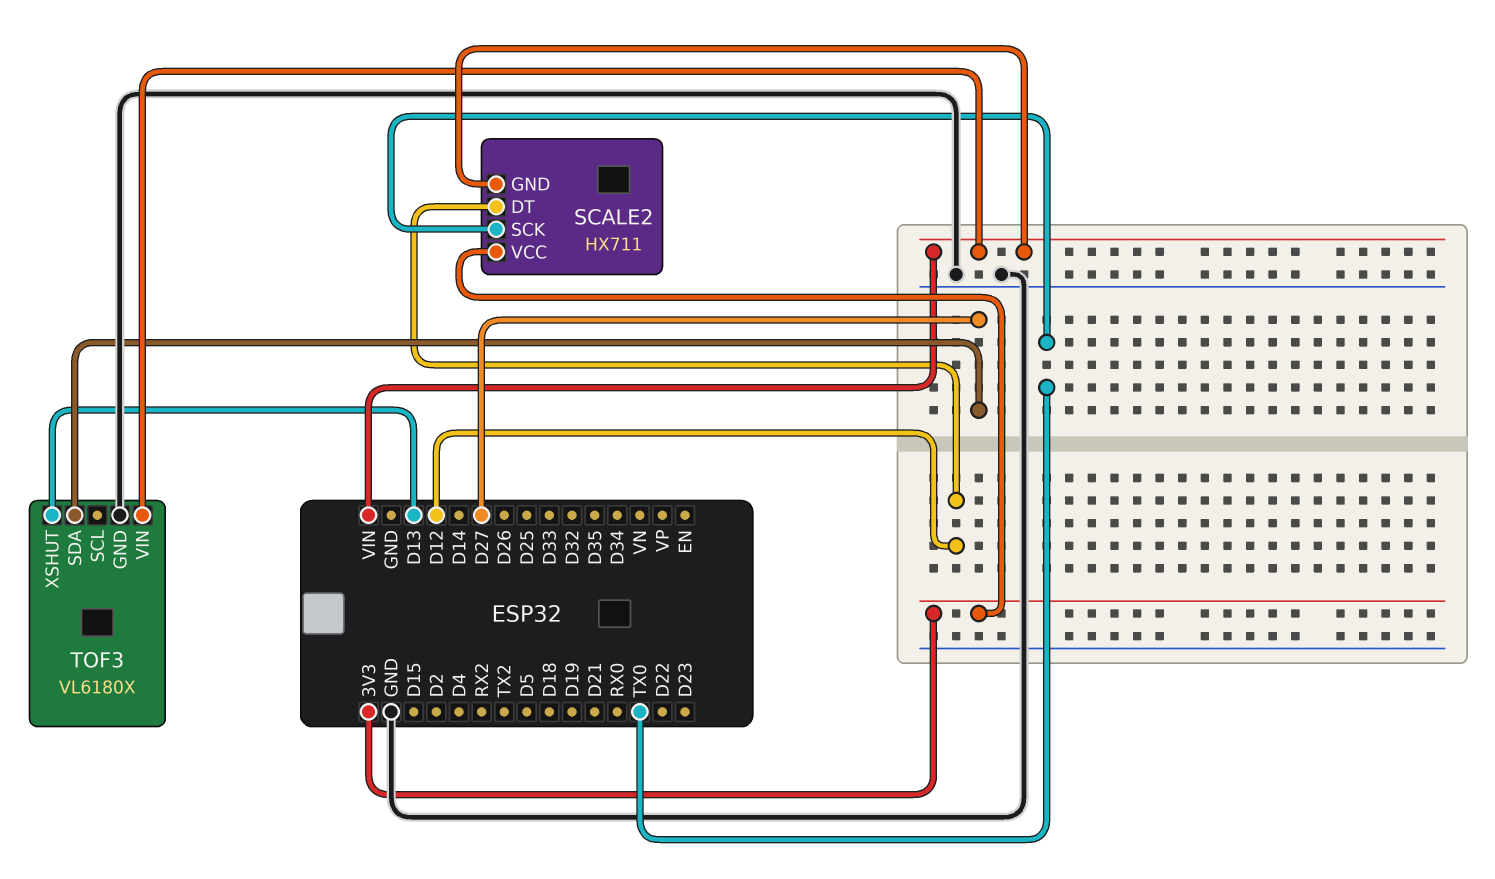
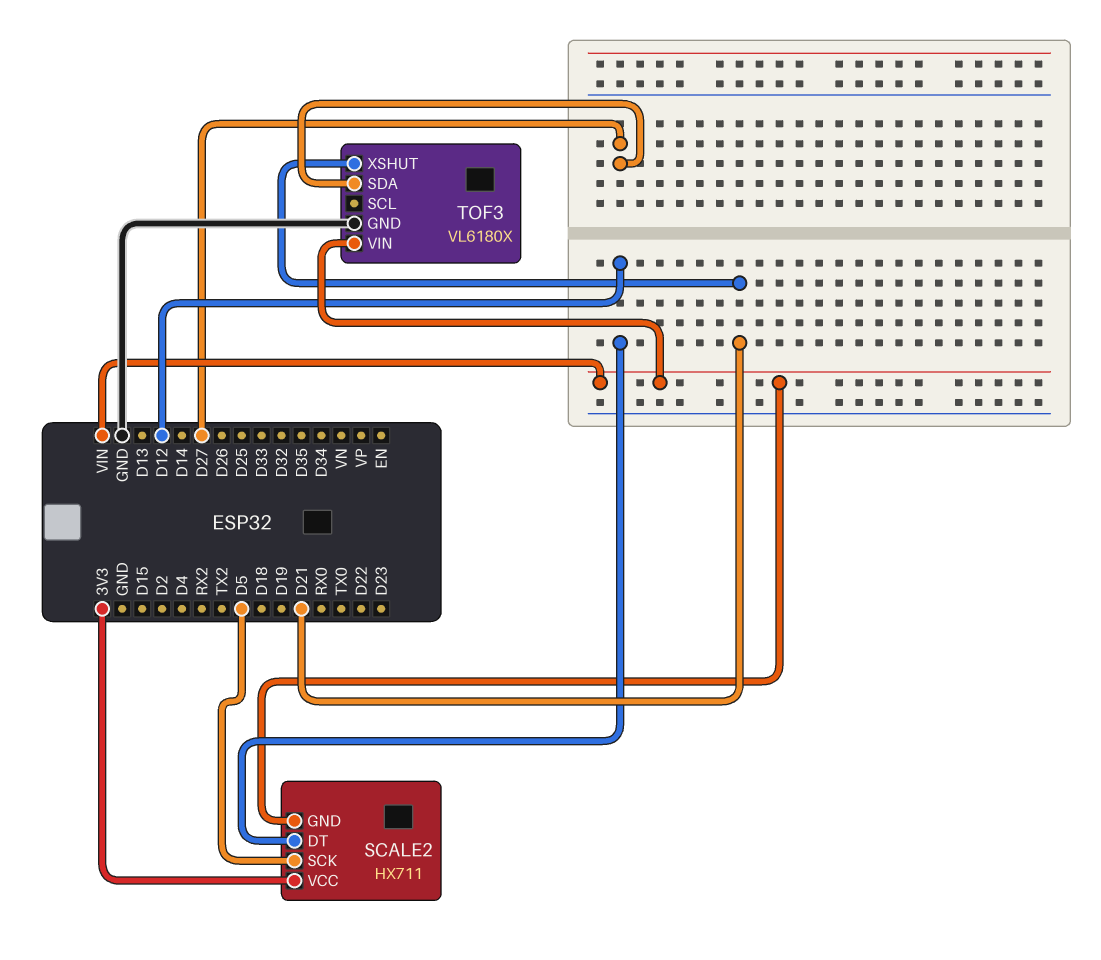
SCALE2 pin SCK: TX0 -> D5
TOF3 pin XSHUT: D13 -> D21

